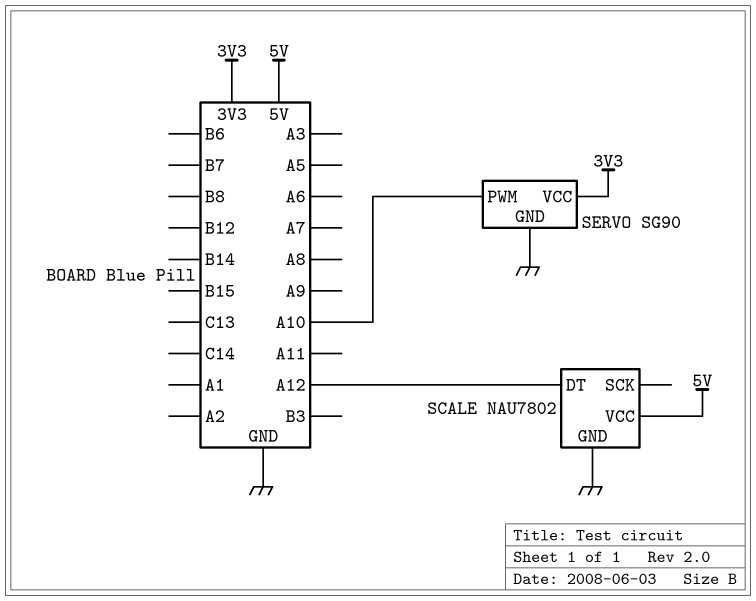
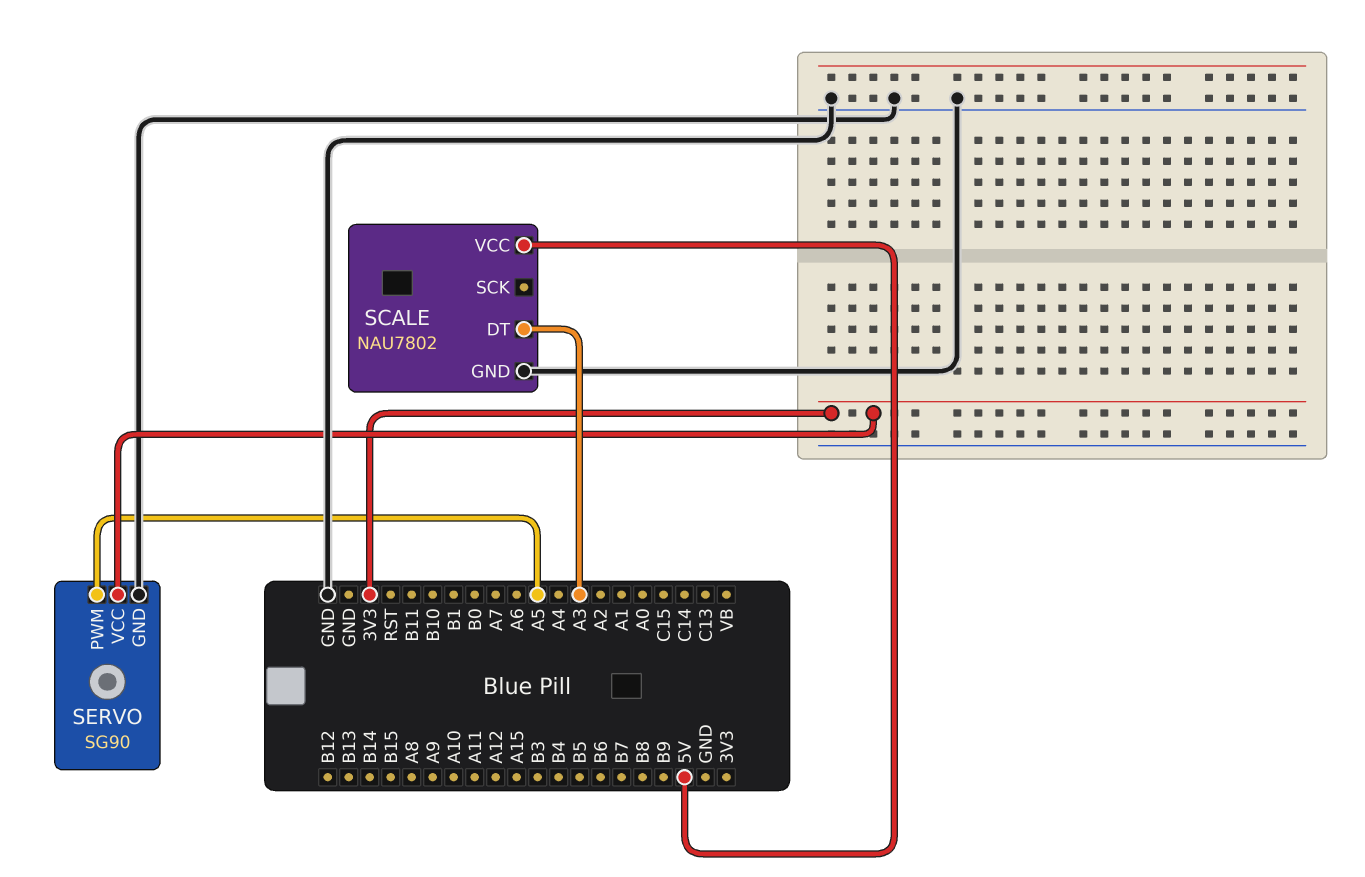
SCALE pin DT: A12 -> A3
SERVO pin PWM: A10 -> A5

